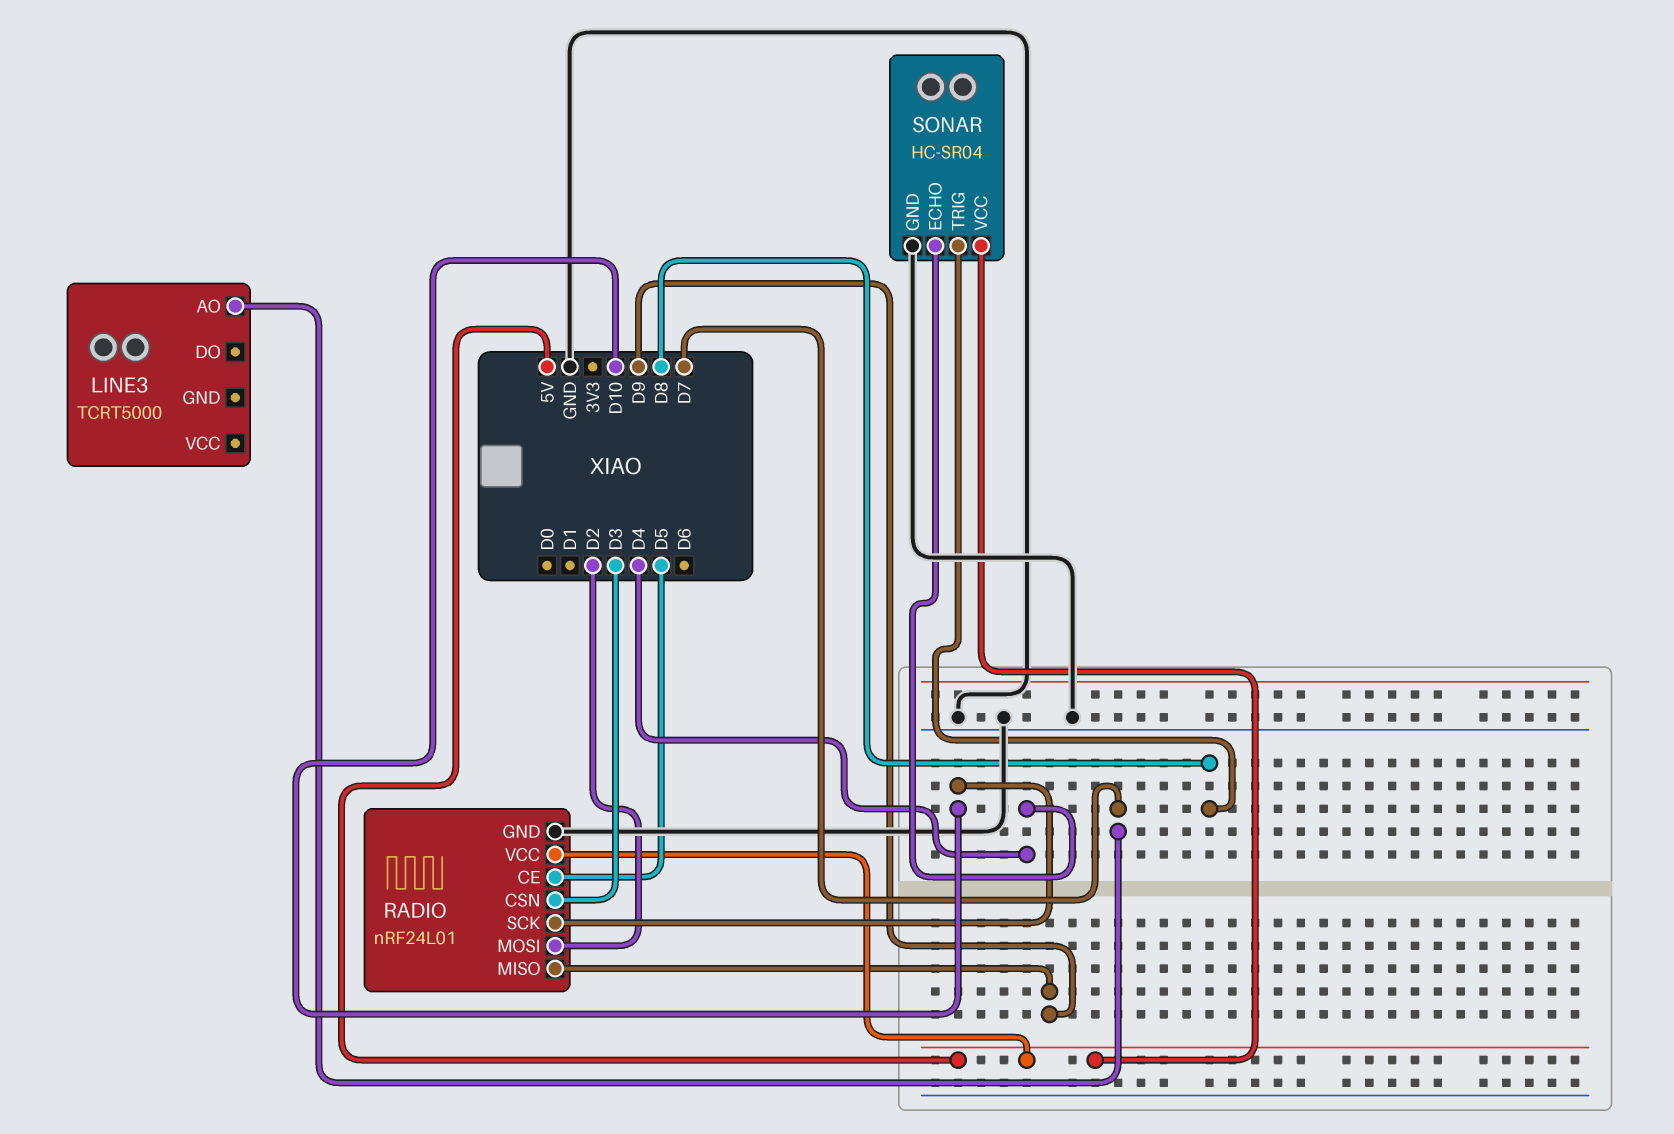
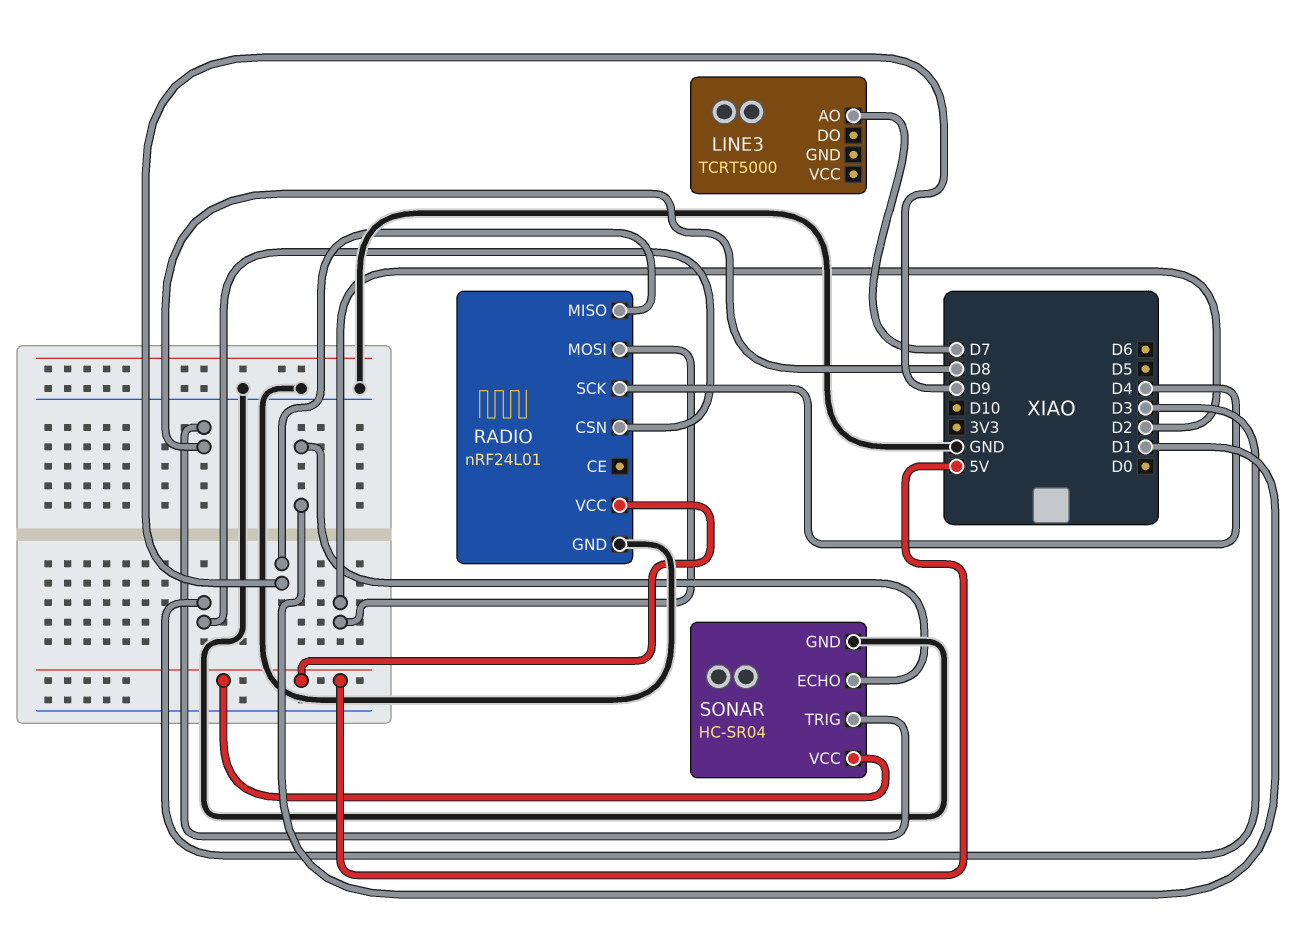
RADIO pin CE: D5 -> none
RADIO pin SCK: D10 -> D4
SONAR pin ECHO: D4 -> D1

